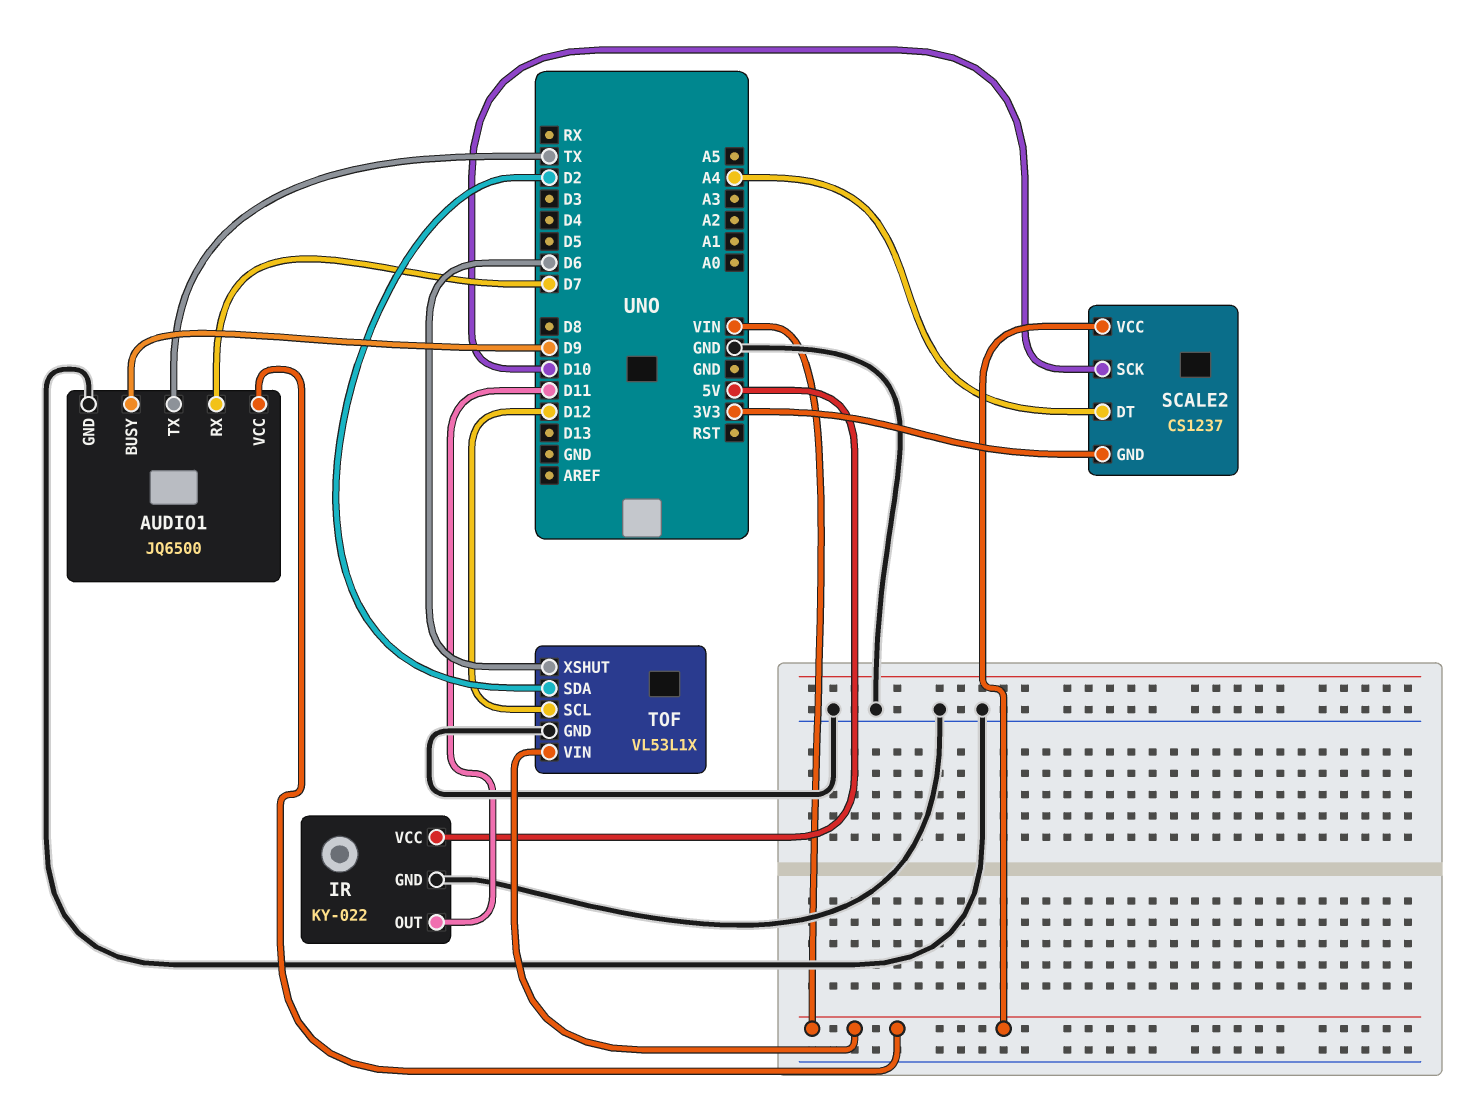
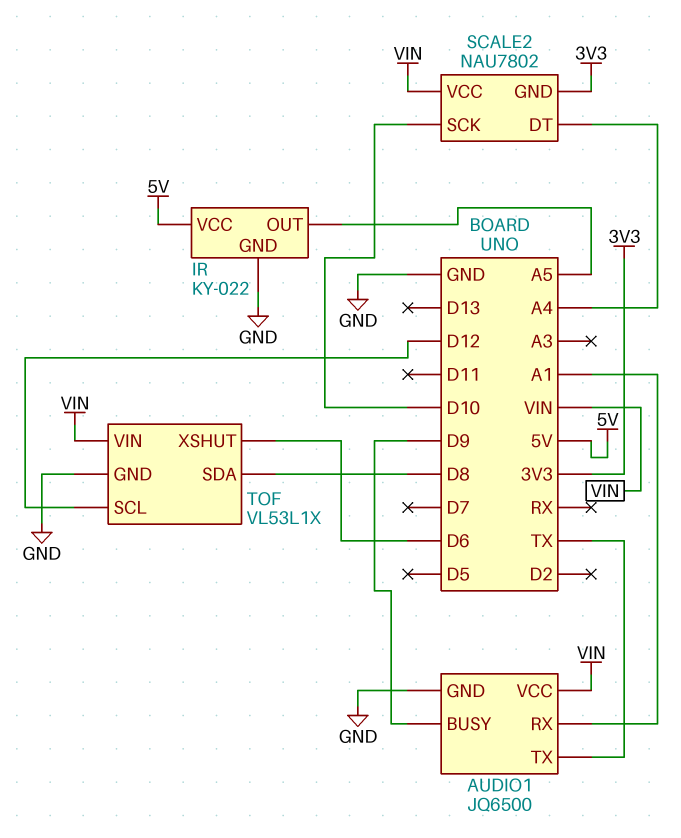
AUDIO1 pin RX: D7 -> A1
IR pin OUT: D11 -> A5
SCALE2: CS1237 -> NAU7802
TOF pin SDA: D2 -> D8

